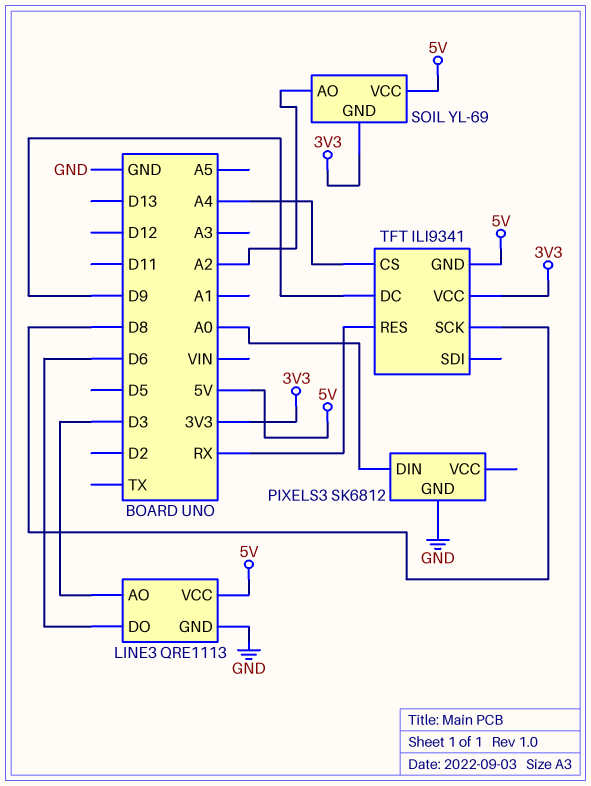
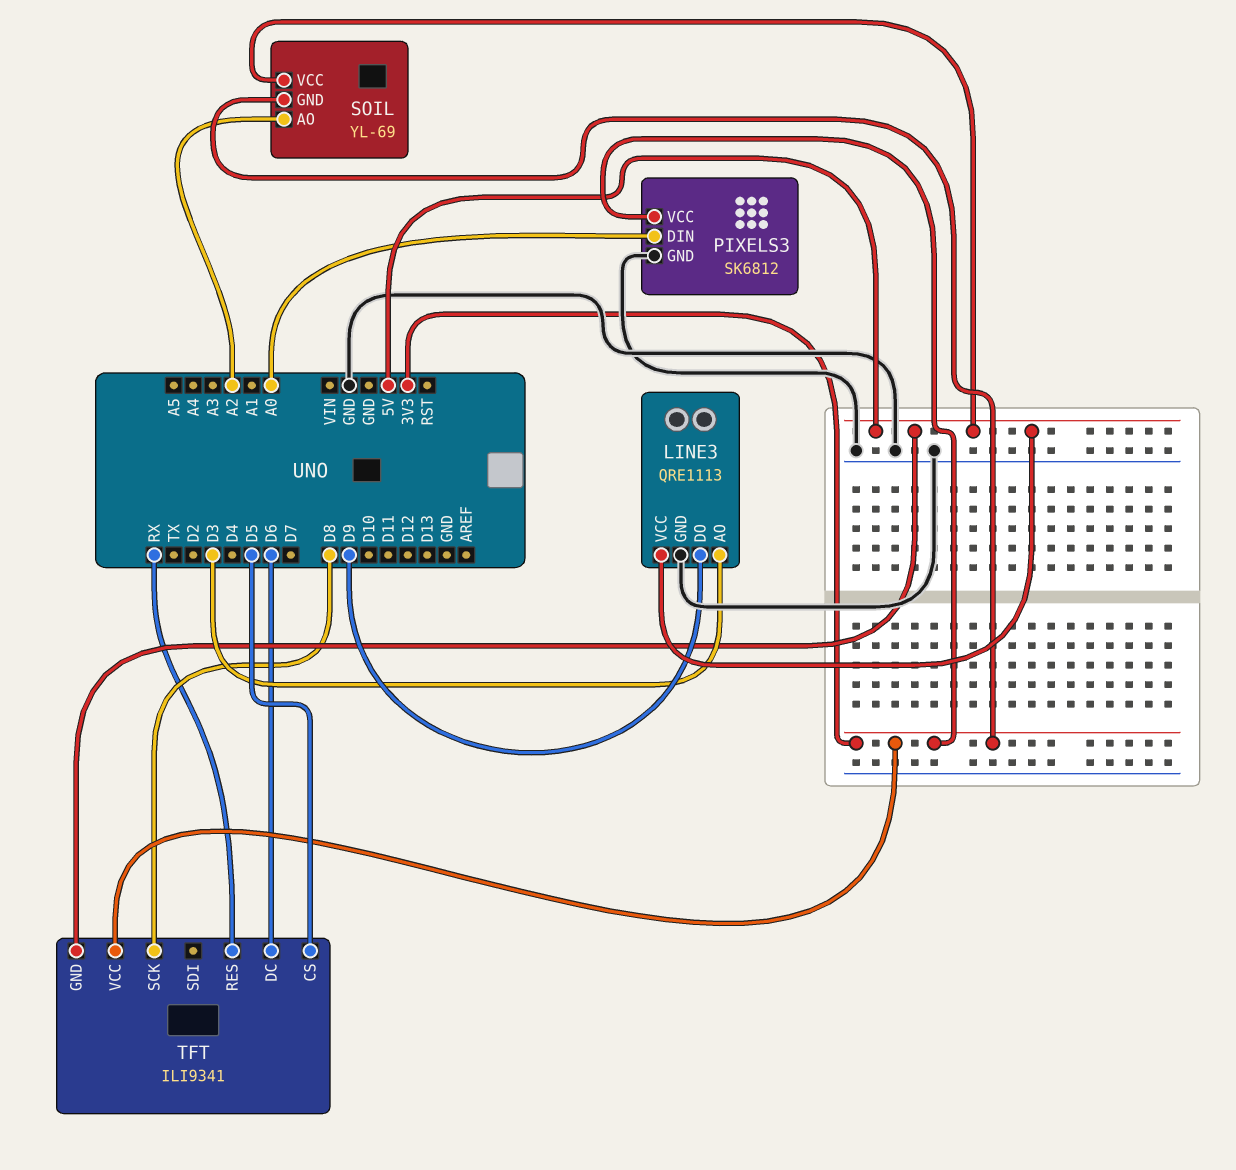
LINE3 pin DO: D6 -> D9
PIXELS3 pin VCC: none -> 3V3
TFT pin CS: A4 -> D5
TFT pin DC: D9 -> D6

